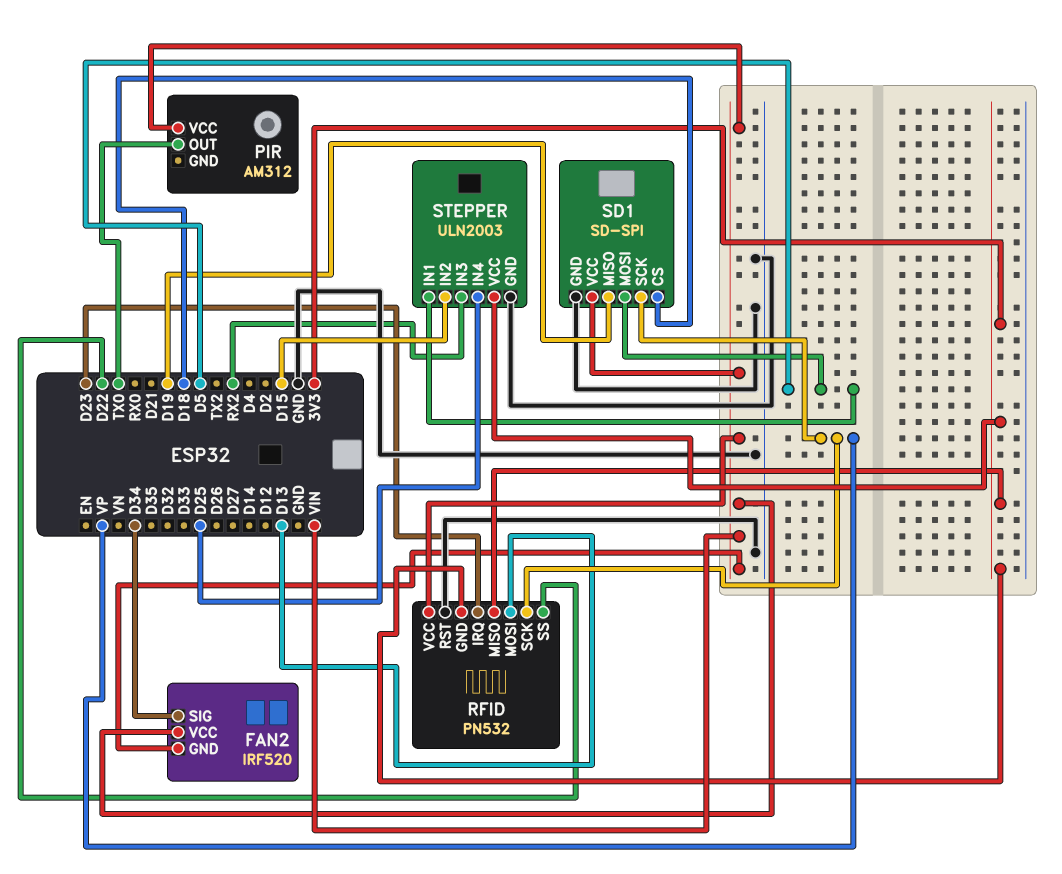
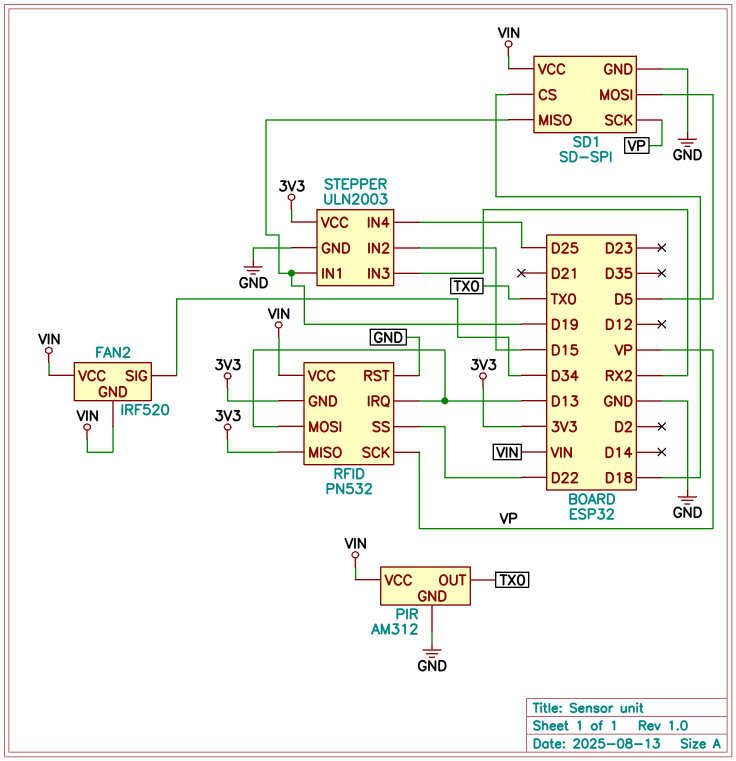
PIR pin GND: none -> GND
RFID pin IRQ: D23 -> D13
STEPPER pin IN1: D5 -> D19

